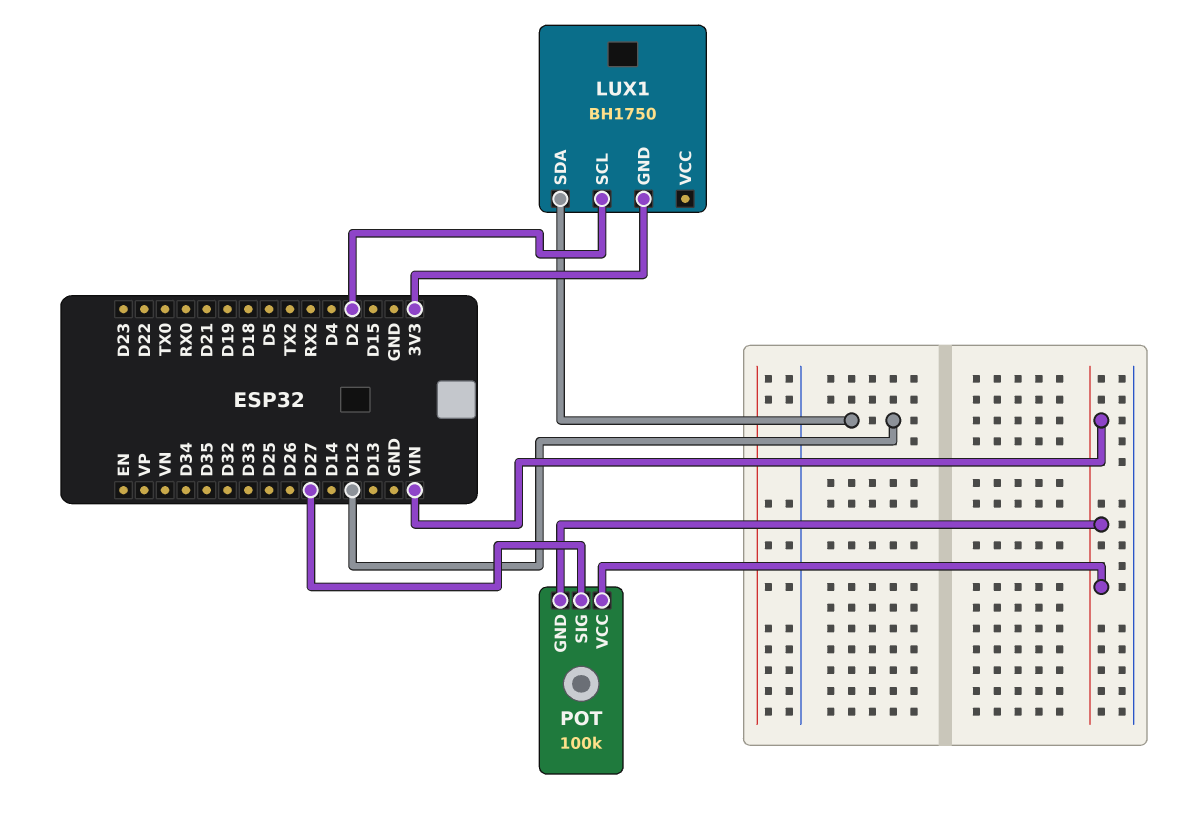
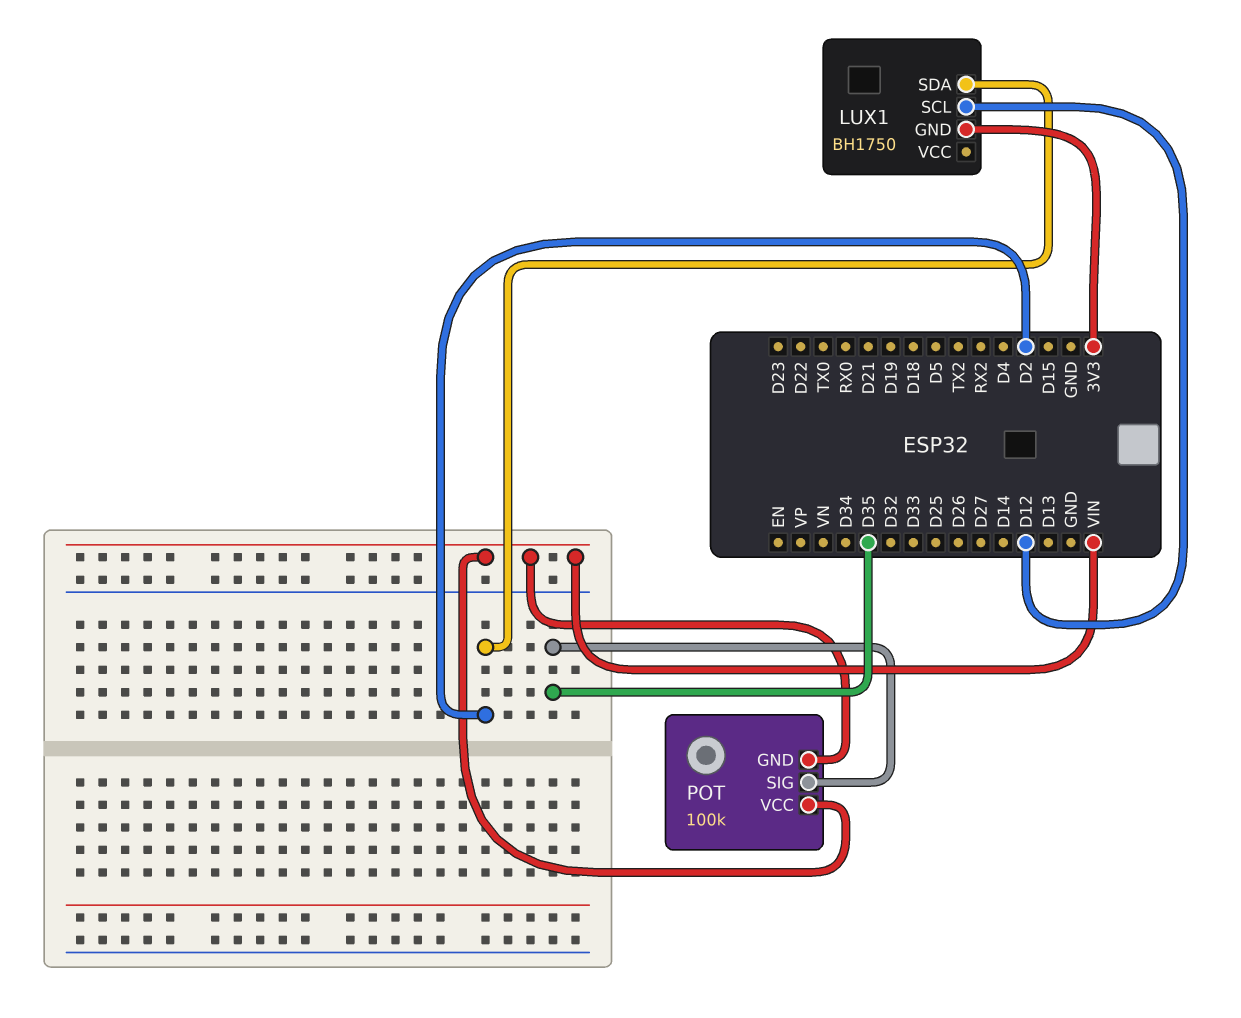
LUX1 pin SCL: D2 -> D12
LUX1 pin SDA: D12 -> D2
POT pin SIG: D27 -> D35

